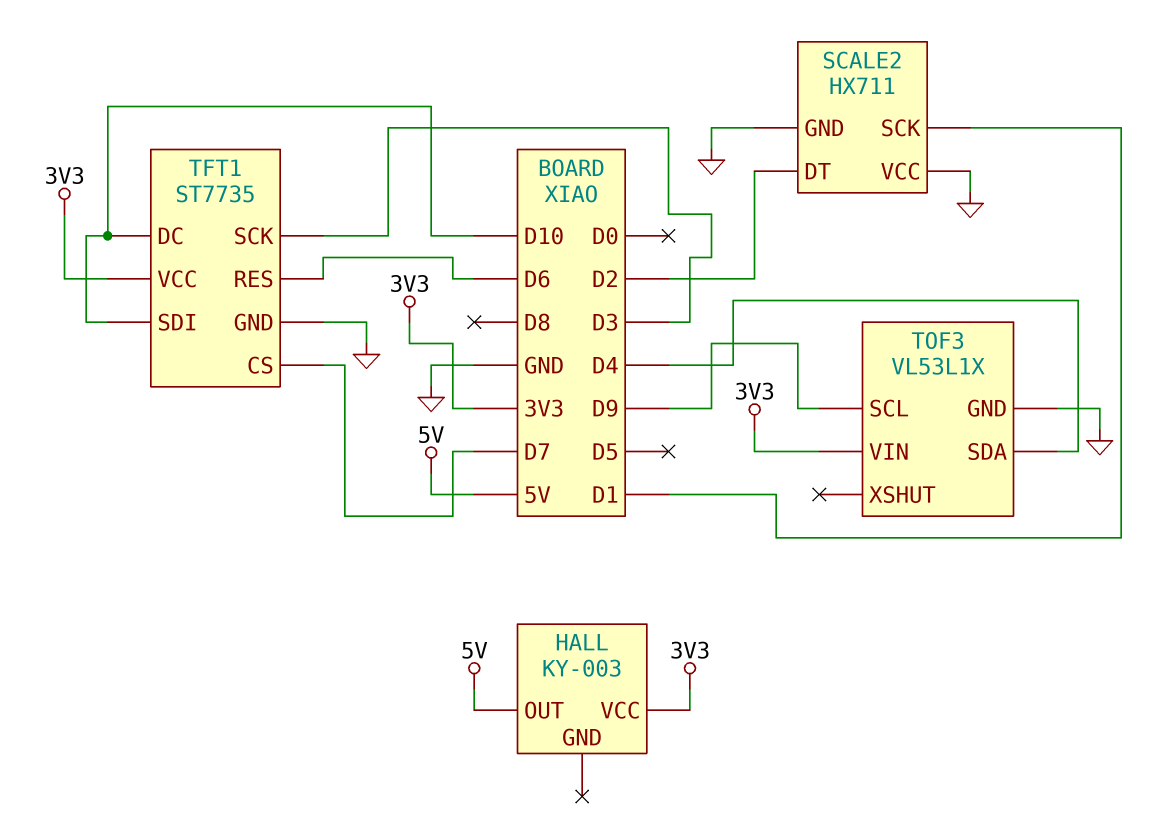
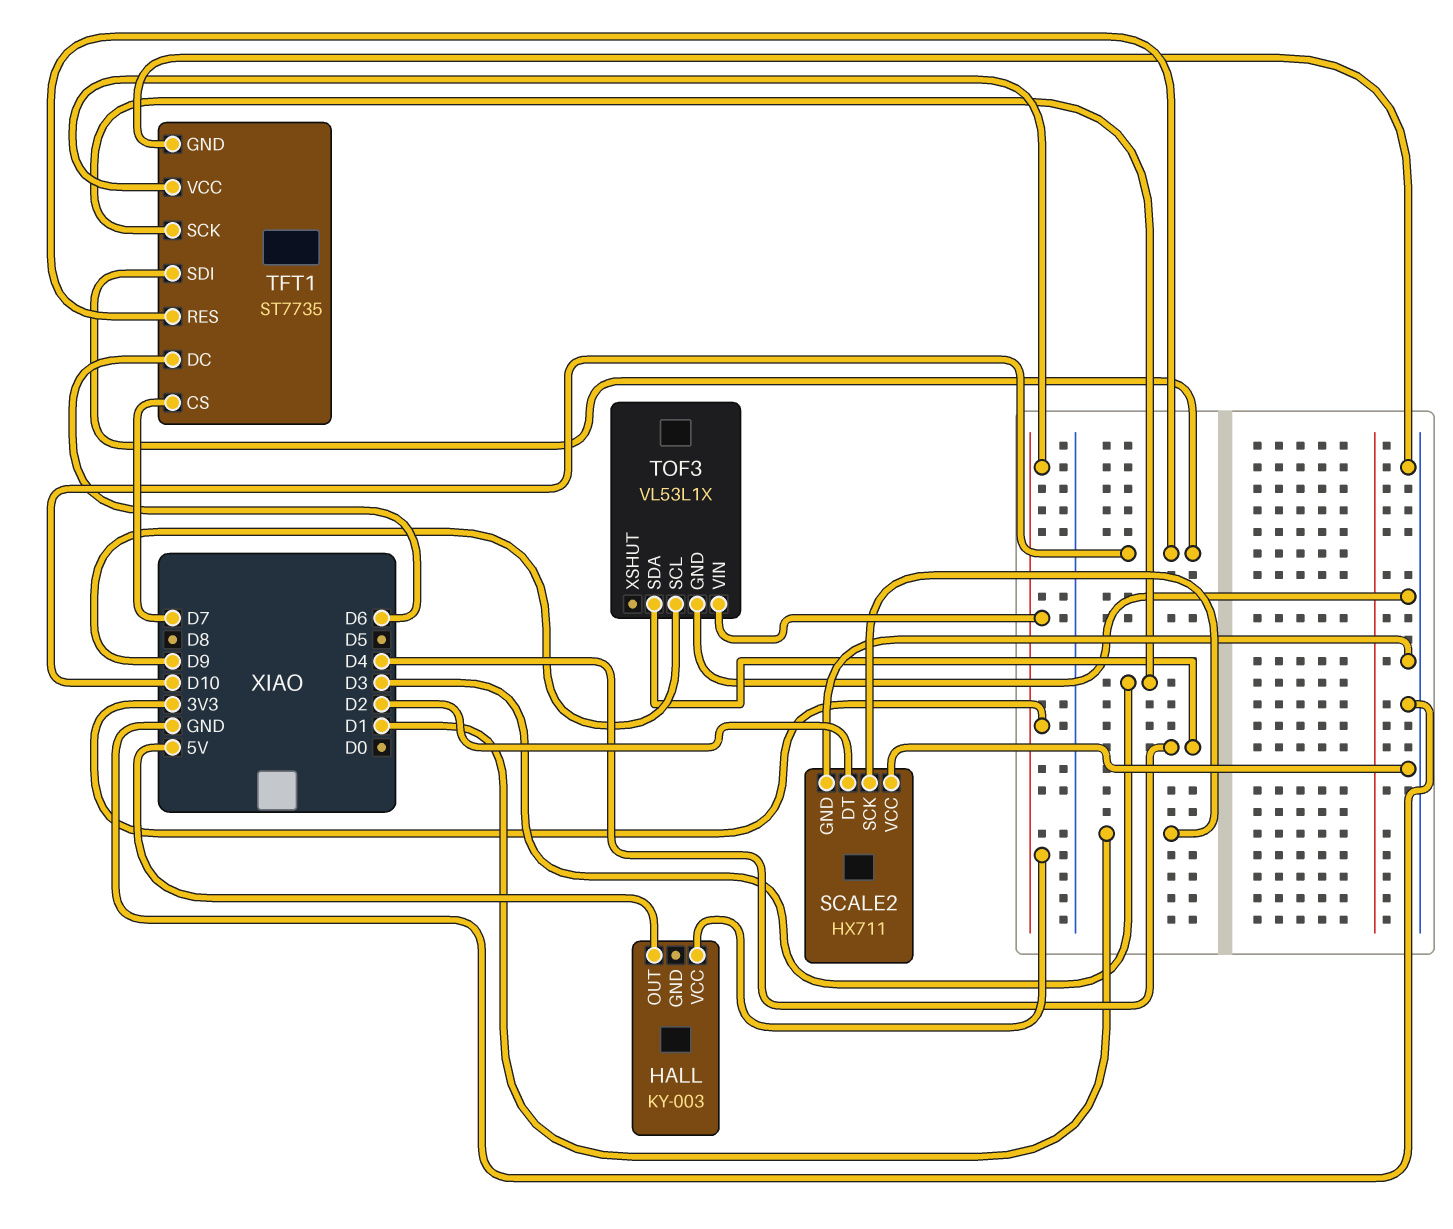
TFT1 pin DC: D10 -> D6
TFT1 pin RES: D6 -> D10

